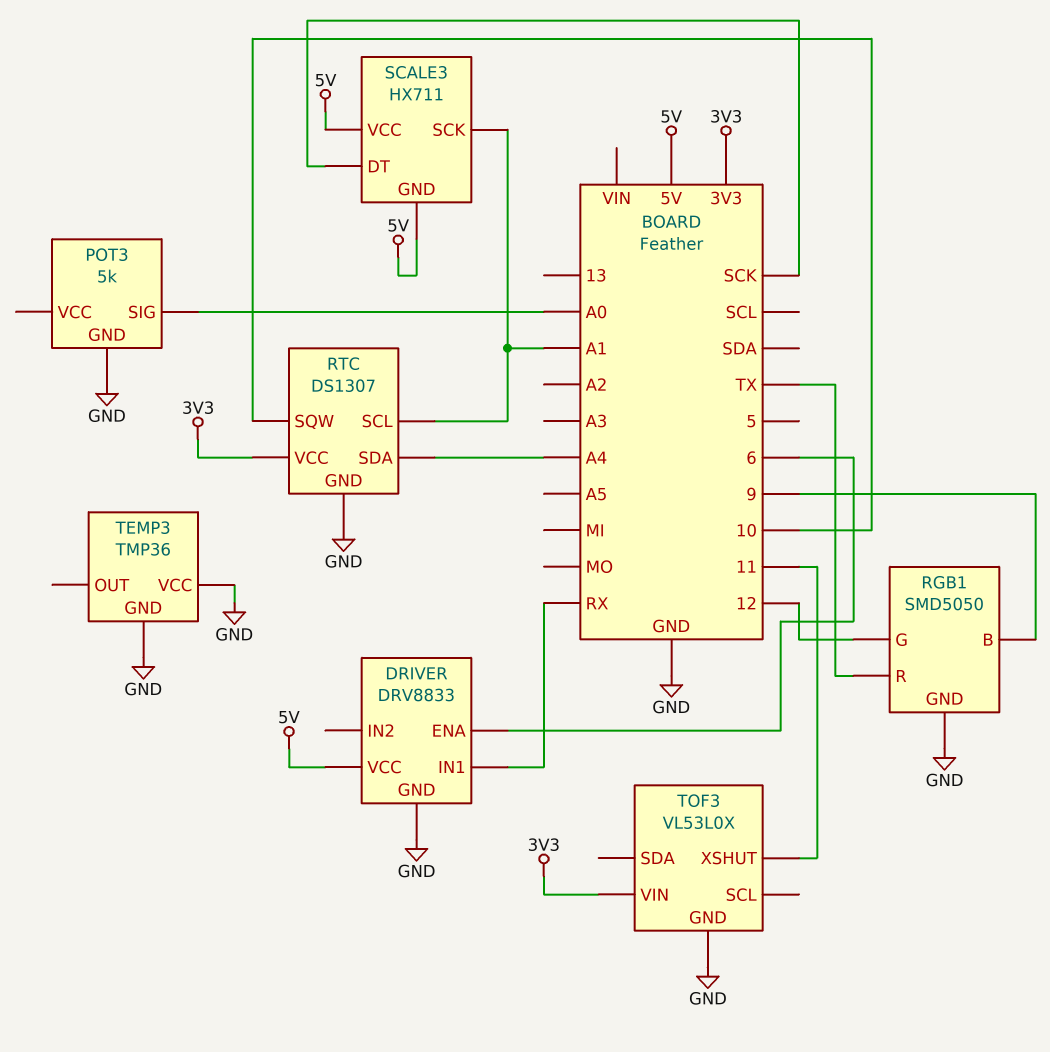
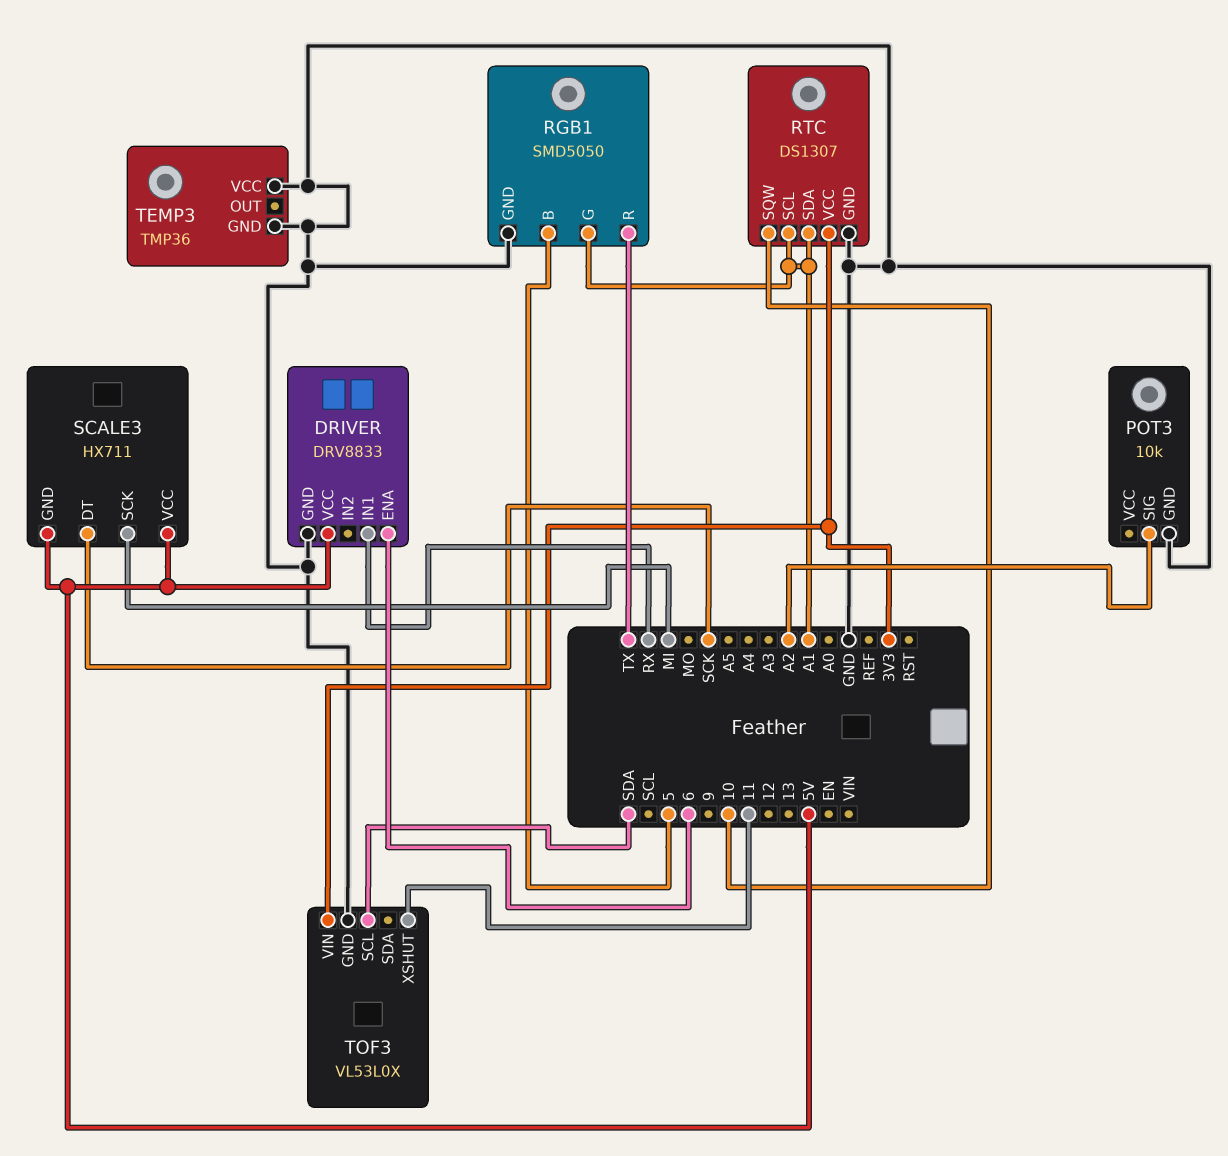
POT3: 5k -> 10k
POT3 pin SIG: A0 -> A2
RGB1 pin B: 9 -> 5
RGB1 pin G: 12 -> A1
RTC pin SDA: A4 -> A1
SCALE3 pin SCK: A1 -> MI
TOF3 pin SCL: none -> SDA

